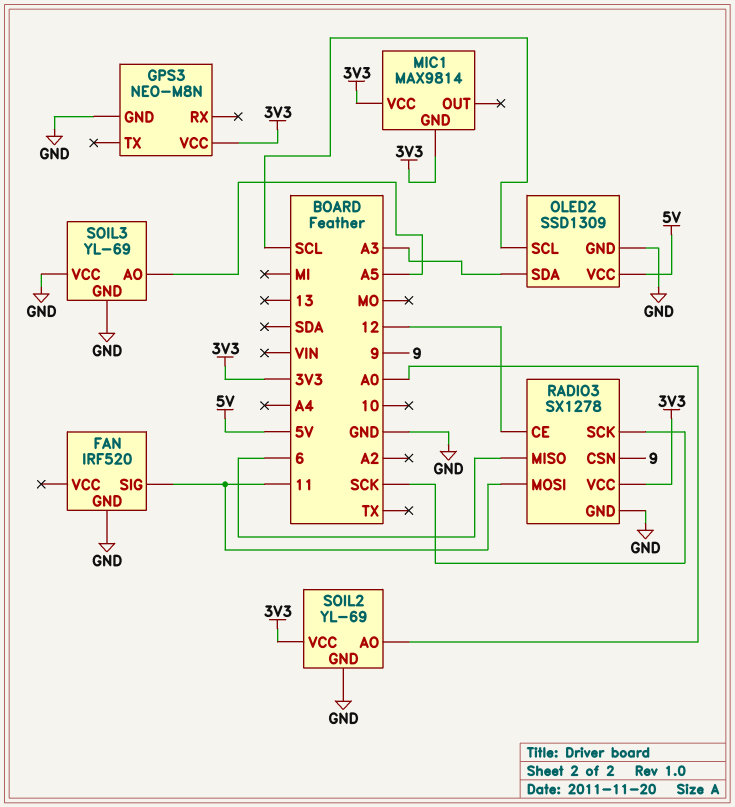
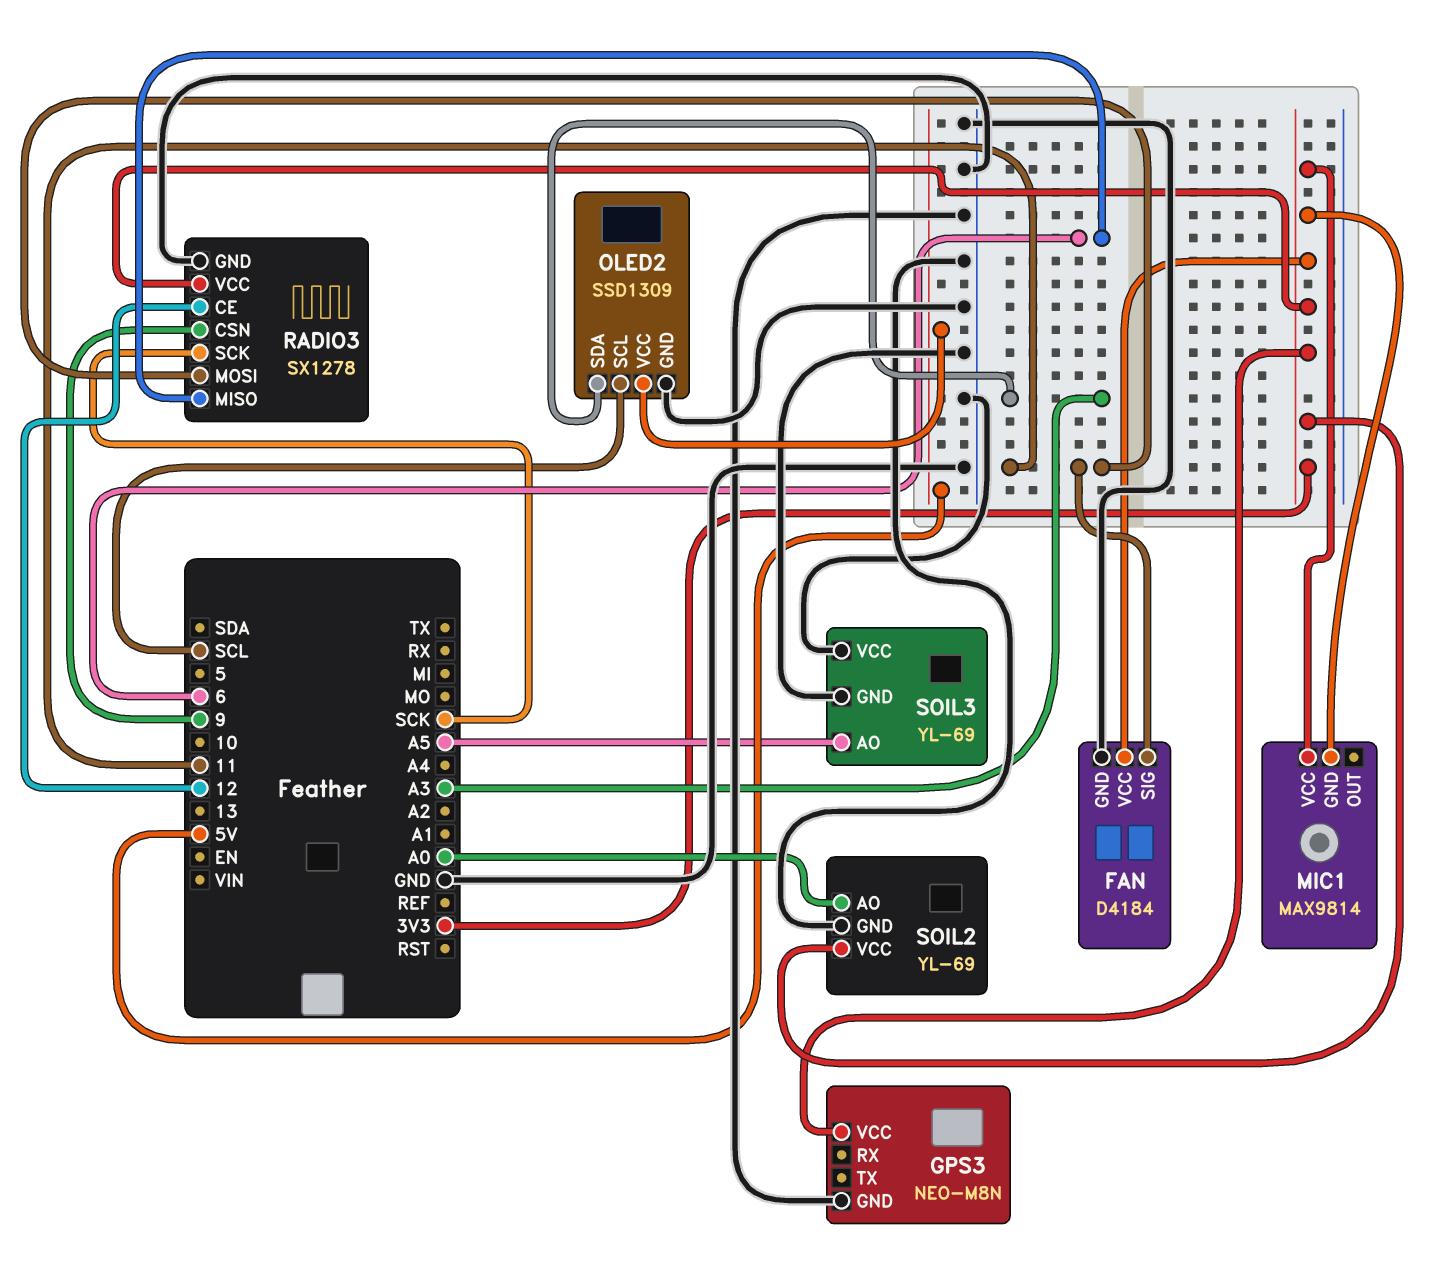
FAN: IRF520 -> D4184
FAN pin VCC: none -> 3V3

